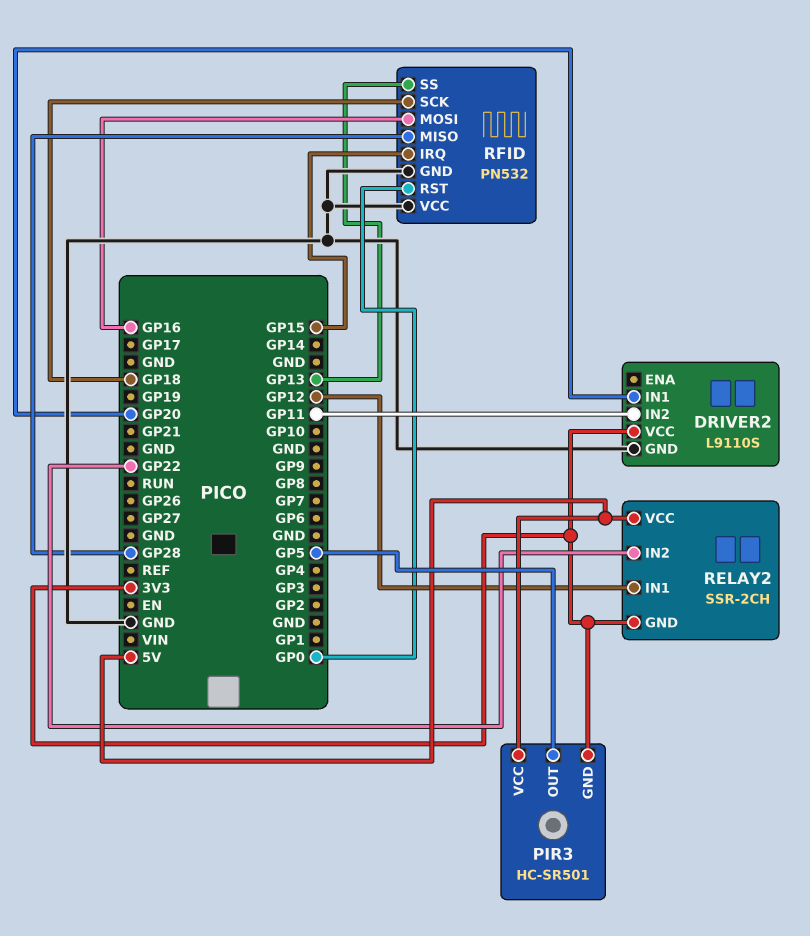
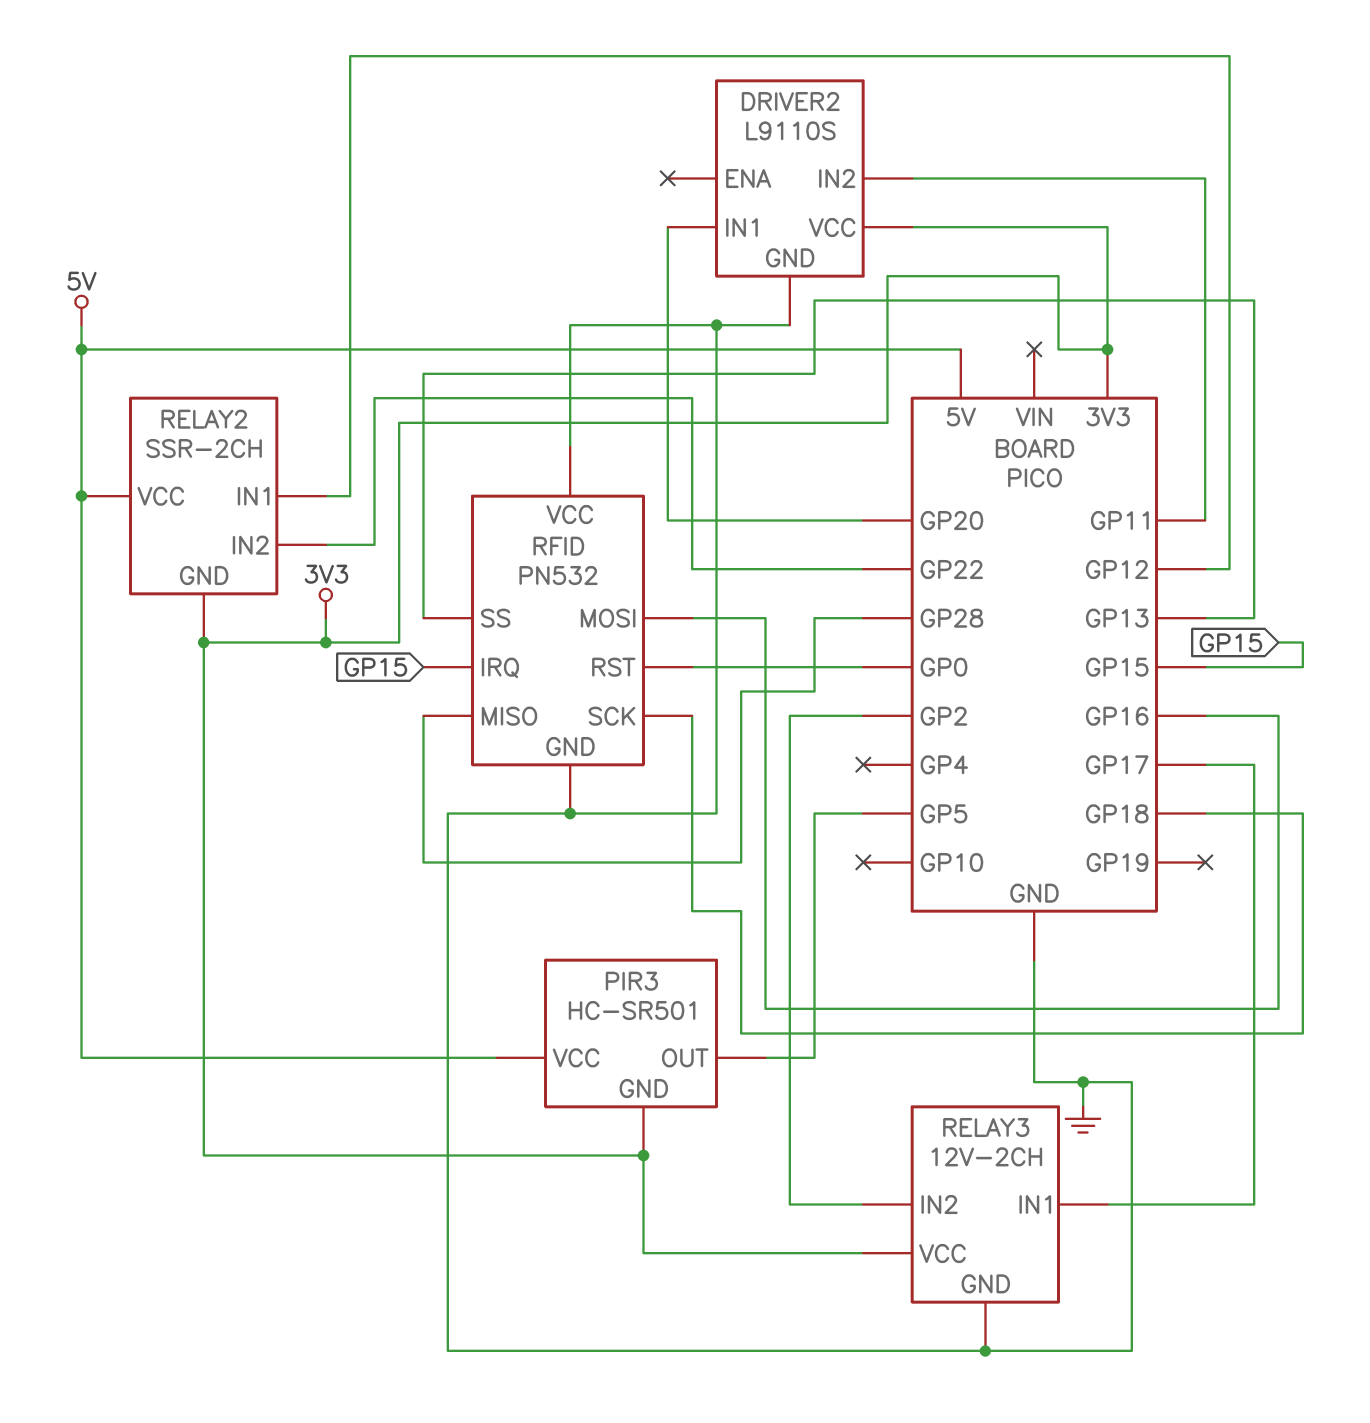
RELAY3: none -> 12V-2CH
RELAY3 pin GND: none -> GND
RELAY3 pin IN1: none -> GP17
RELAY3 pin IN2: none -> GP2
RELAY3 pin VCC: none -> 3V3

